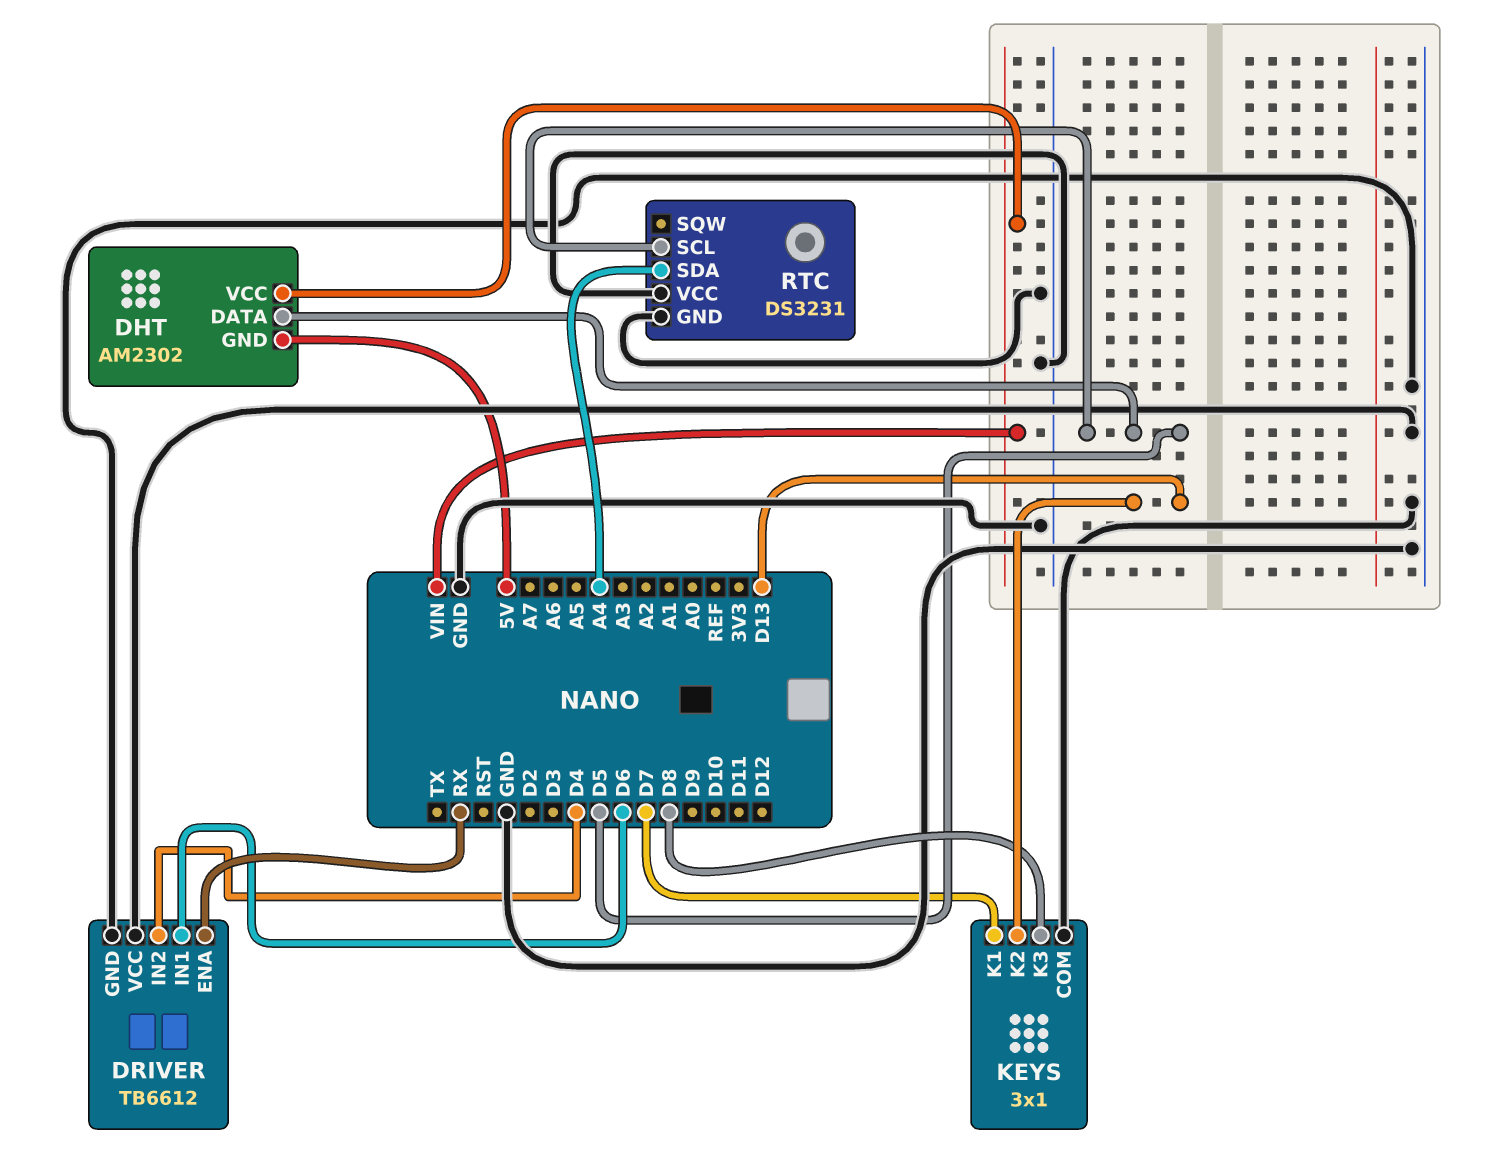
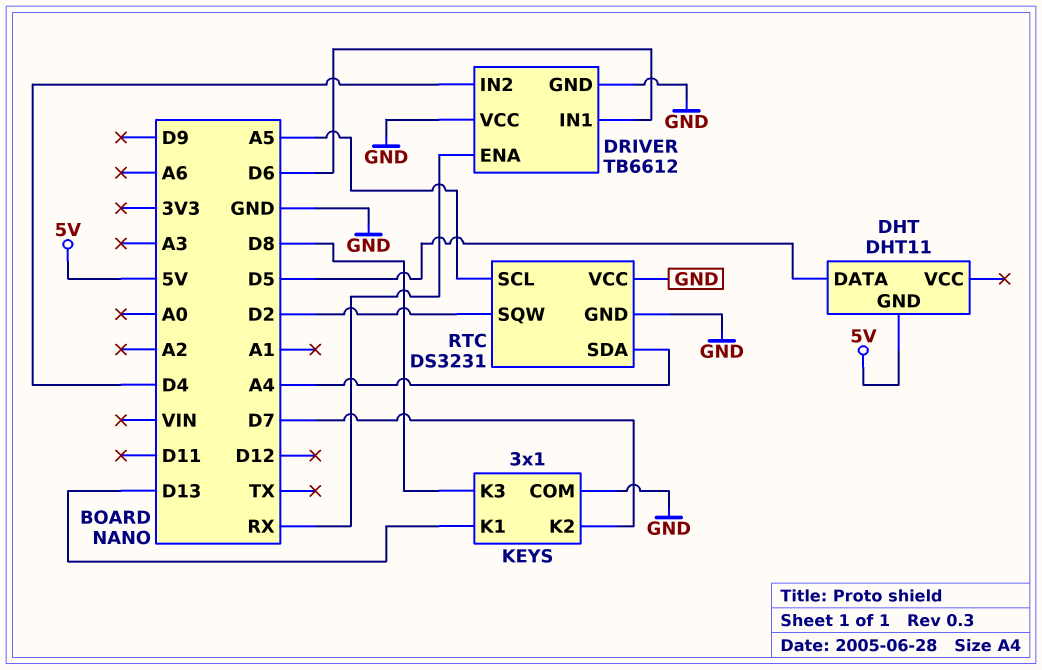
DHT: AM2302 -> DHT11
DHT pin VCC: VIN -> none
KEYS pin K1: D7 -> D13
KEYS pin K2: D13 -> D7
RTC pin SCL: D5 -> A5
RTC pin SQW: none -> D2

